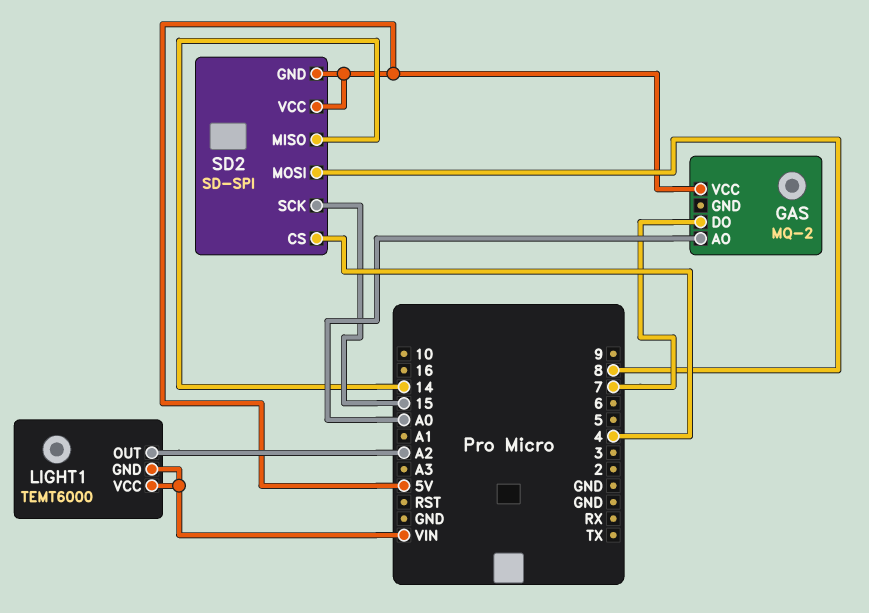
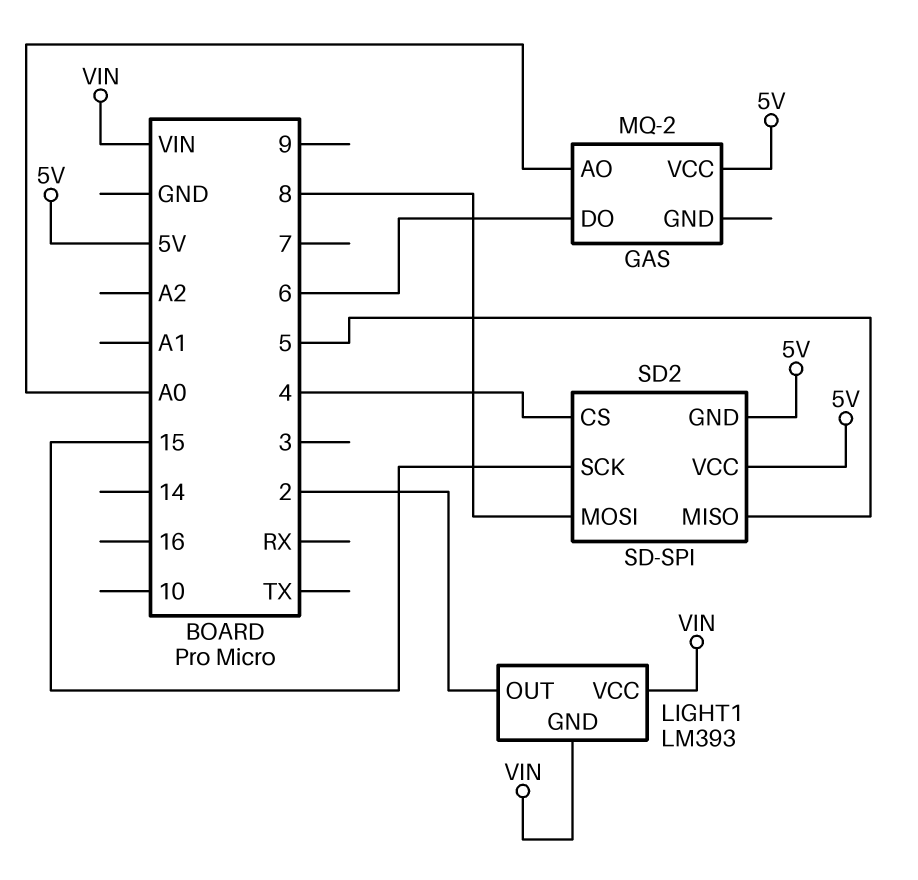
GAS pin DO: 7 -> 6
LIGHT1: TEMT6000 -> LM393
LIGHT1 pin OUT: A2 -> 2
SD2 pin MISO: 14 -> 5

